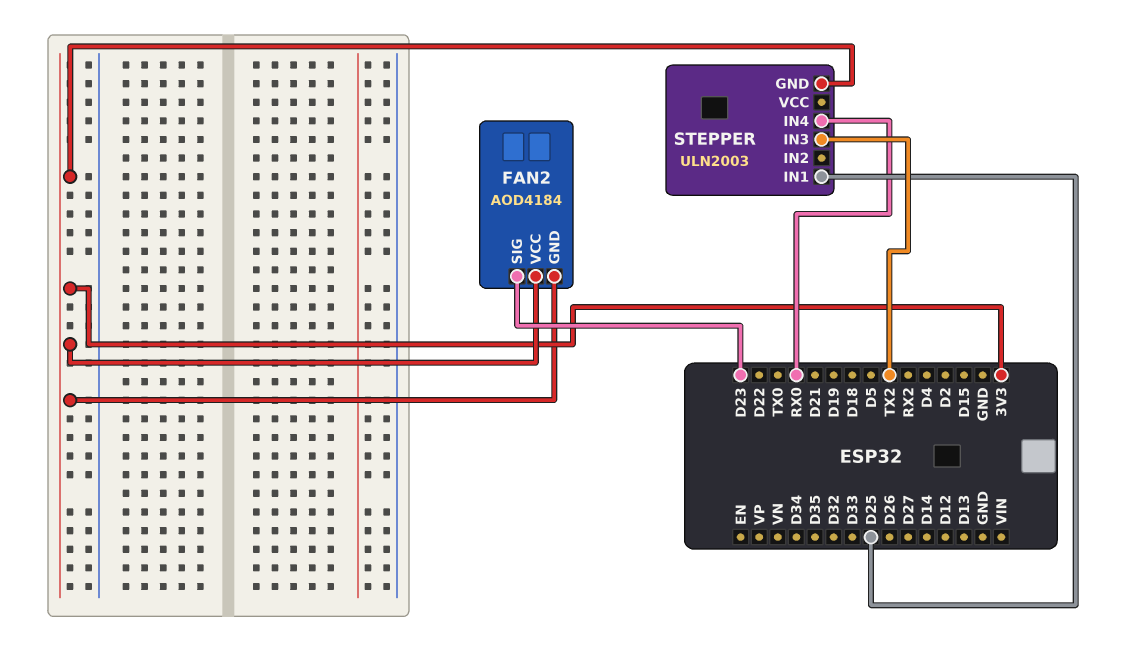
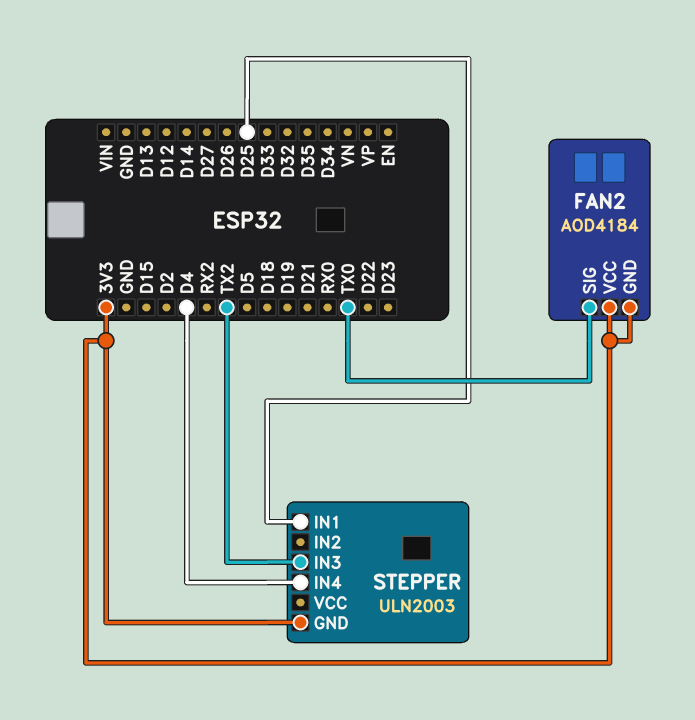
FAN2 pin SIG: D23 -> TX0
STEPPER pin IN4: RX0 -> D4

